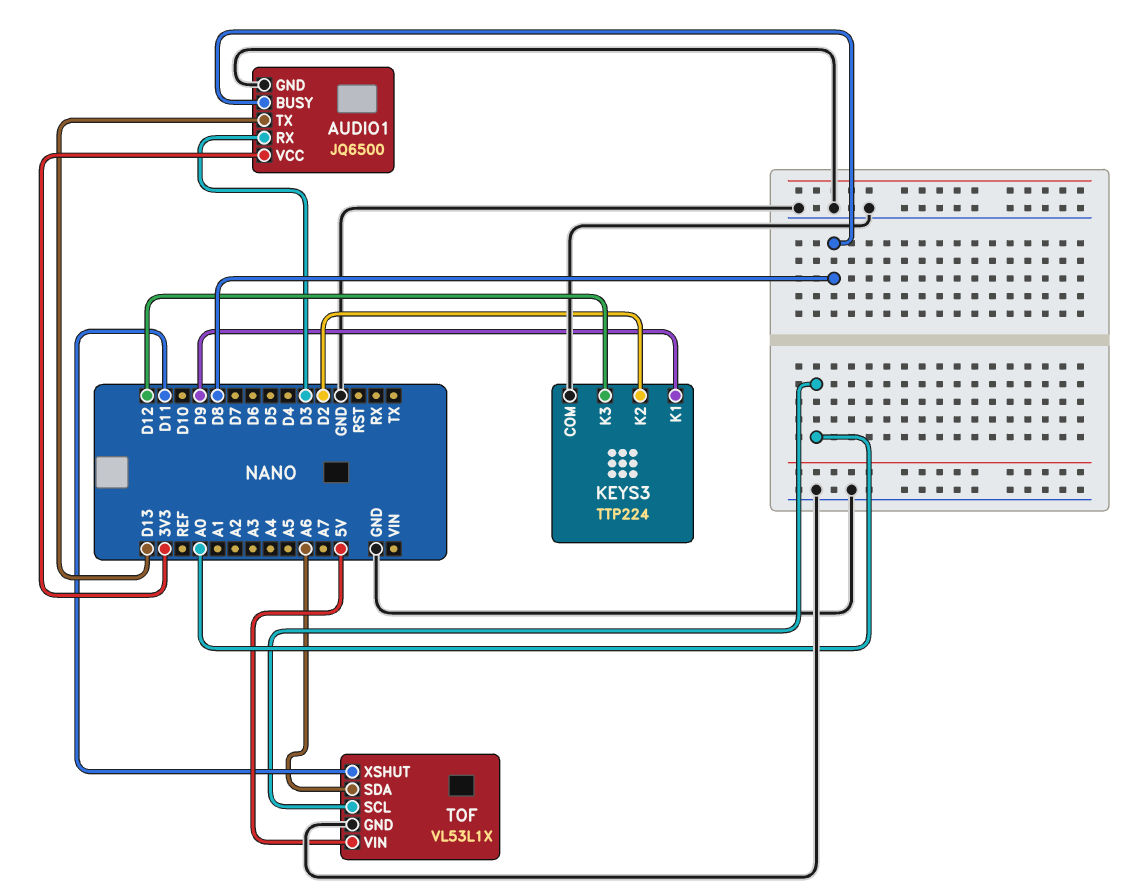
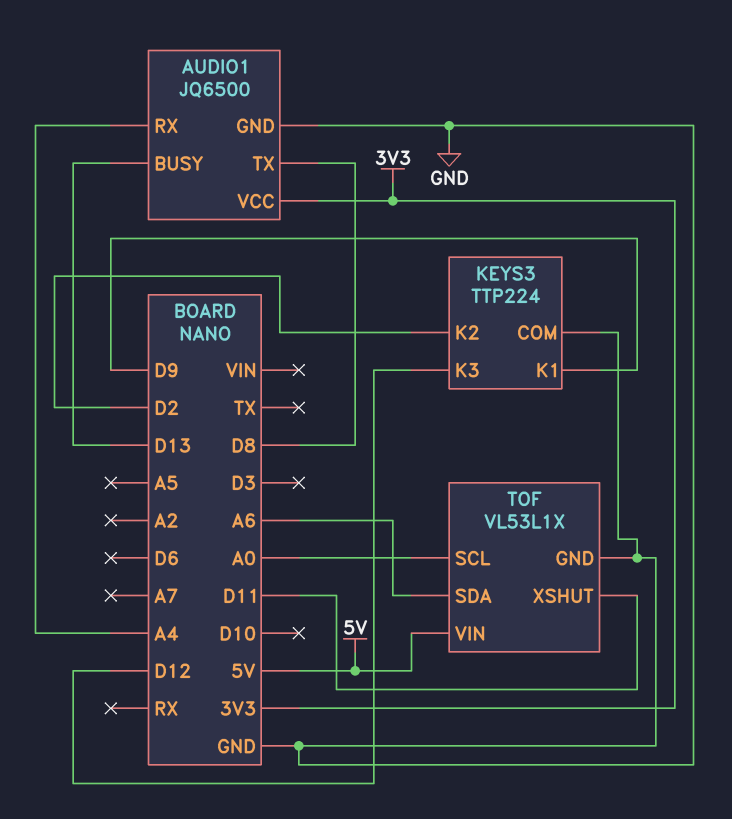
AUDIO1 pin BUSY: D8 -> D13
AUDIO1 pin RX: D3 -> A4
AUDIO1 pin TX: D13 -> D8

